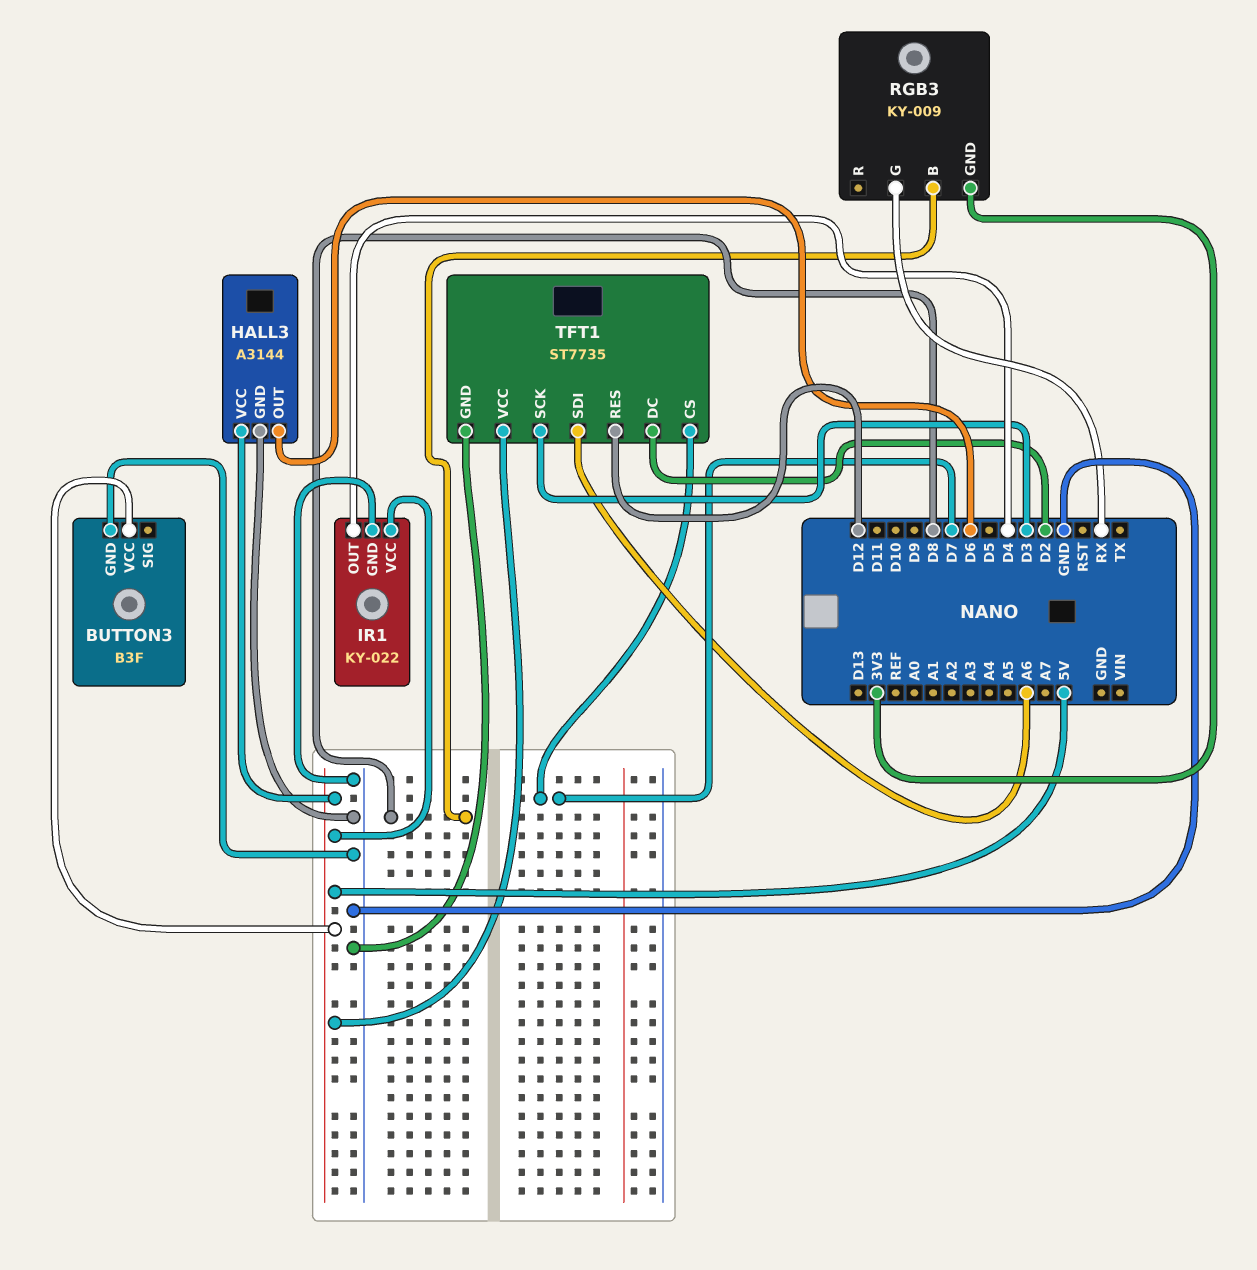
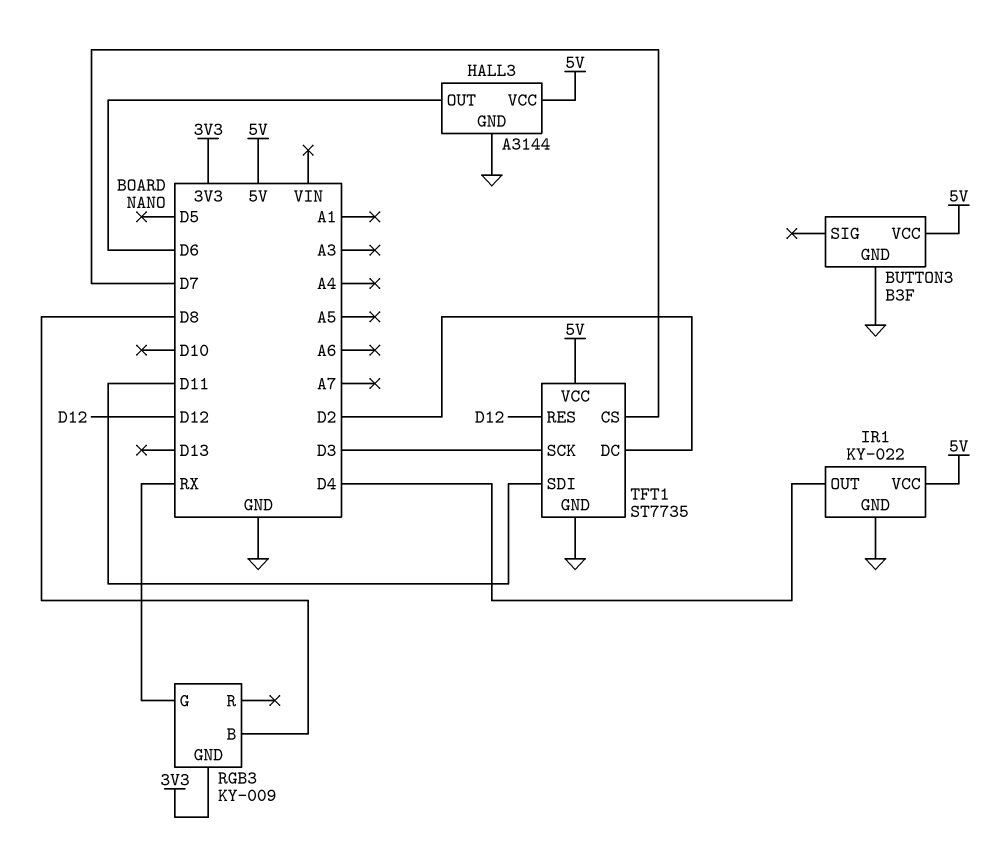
TFT1 pin SDI: A6 -> D11

